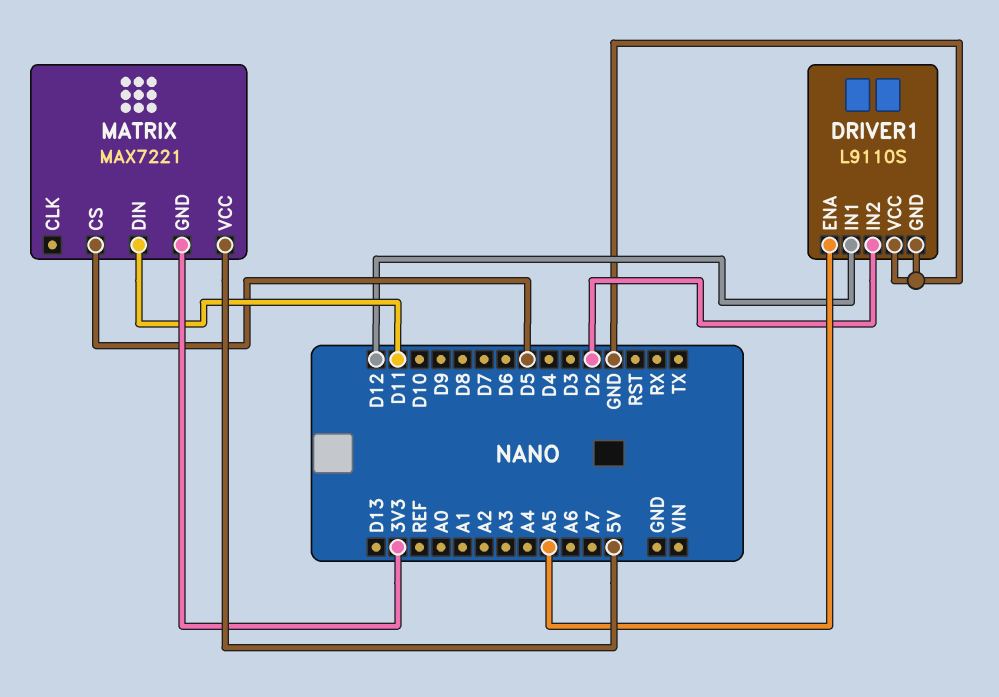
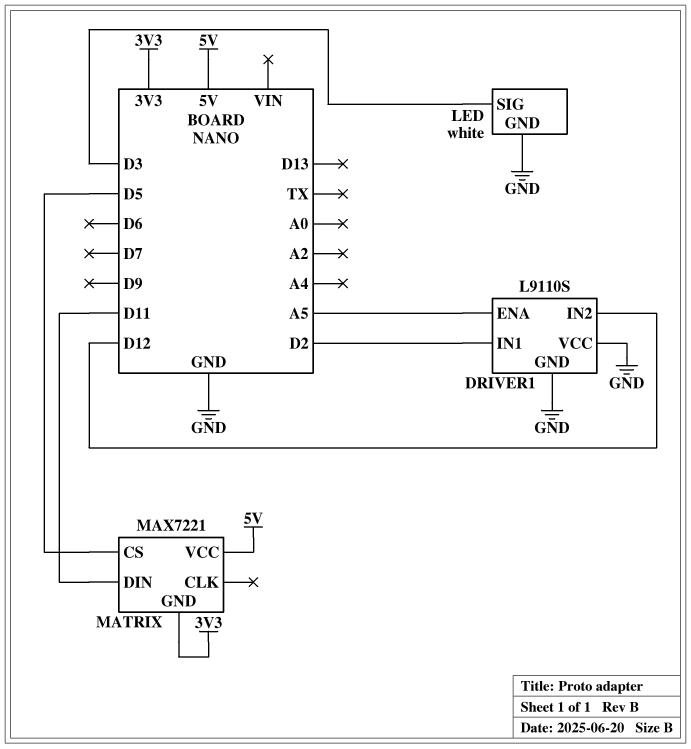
DRIVER1 pin IN1: D12 -> D2
DRIVER1 pin IN2: D2 -> D12
LED: none -> white
LED pin GND: none -> GND
LED pin SIG: none -> D3

